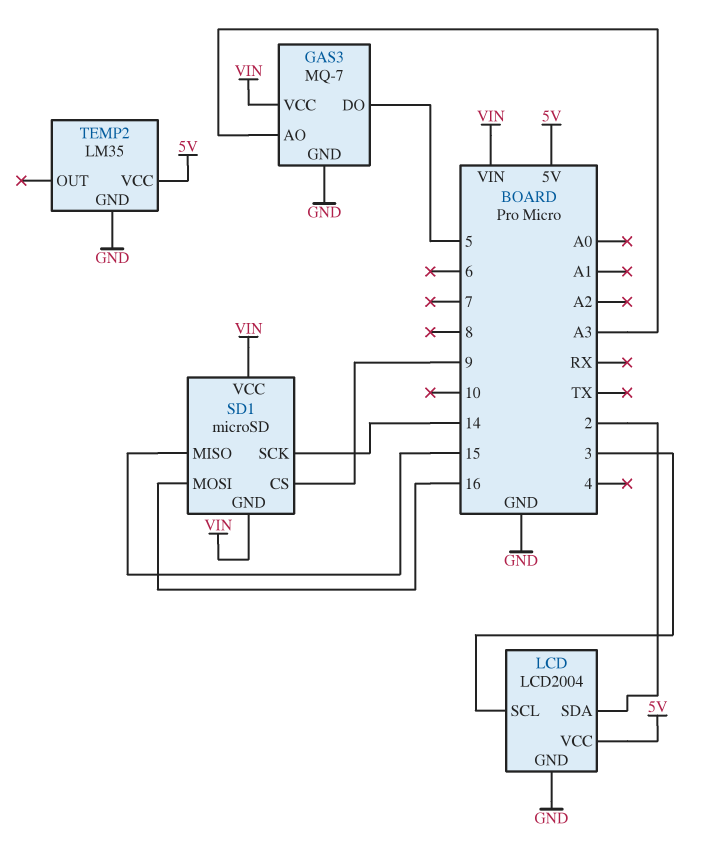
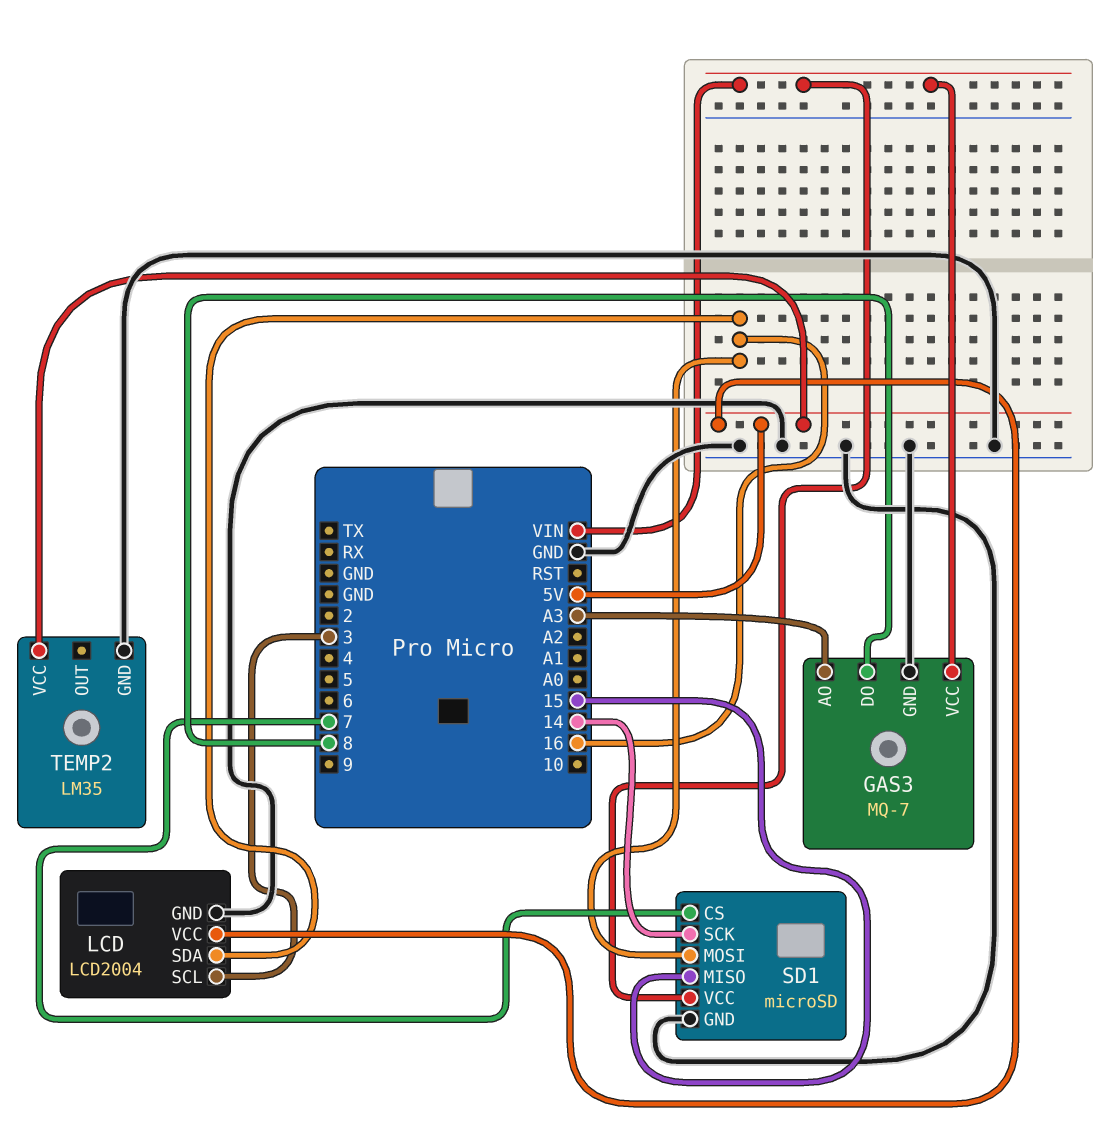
GAS3 pin DO: 5 -> 8
LCD pin SDA: 2 -> 16
SD1 pin CS: 9 -> 7
SD1 pin GND: VIN -> GND

